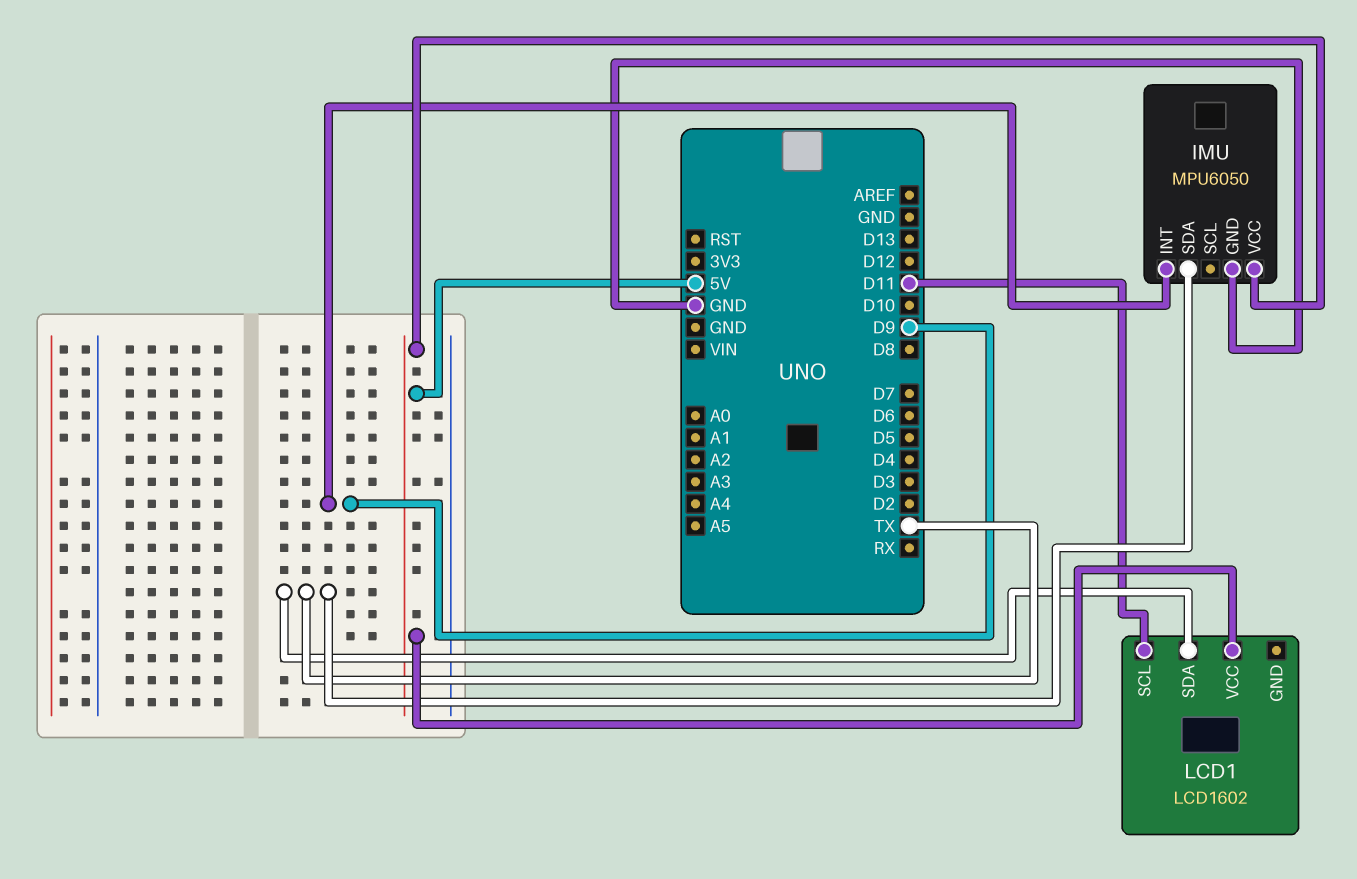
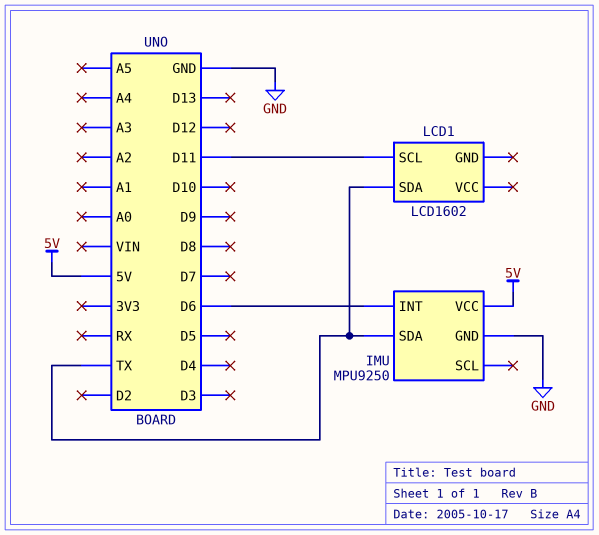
IMU: MPU6050 -> MPU9250
IMU pin INT: D9 -> D6
LCD1 pin VCC: 5V -> none

